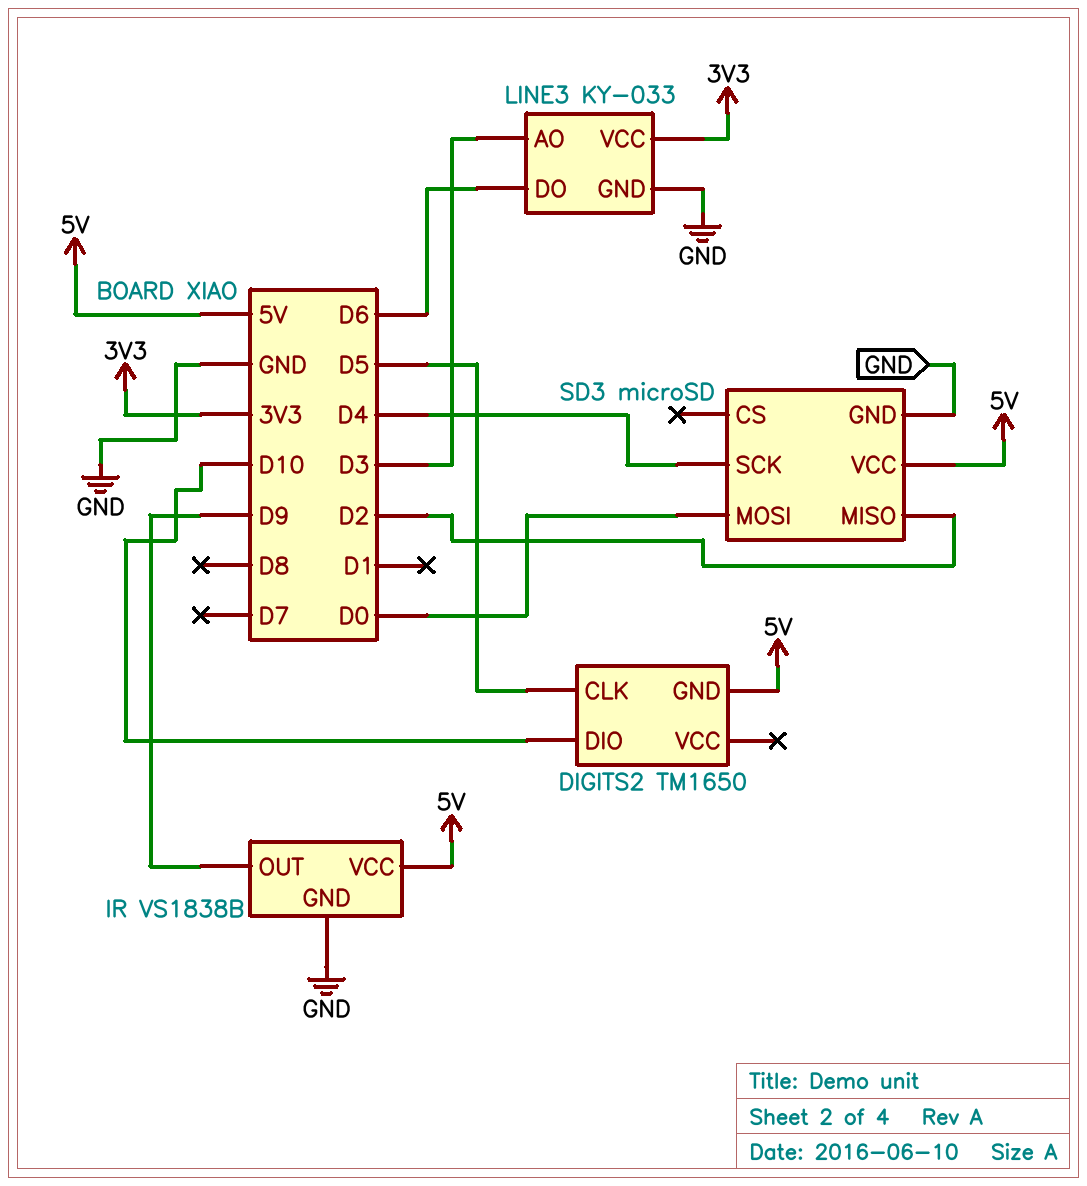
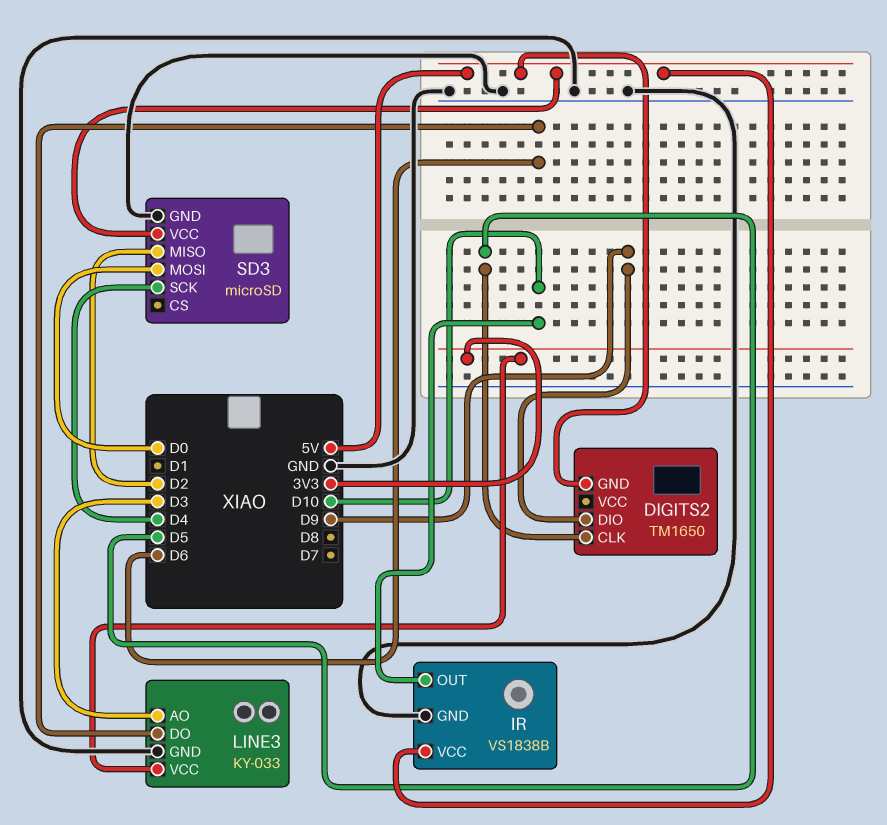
DIGITS2 pin DIO: D10 -> D9
IR pin OUT: D9 -> D10

